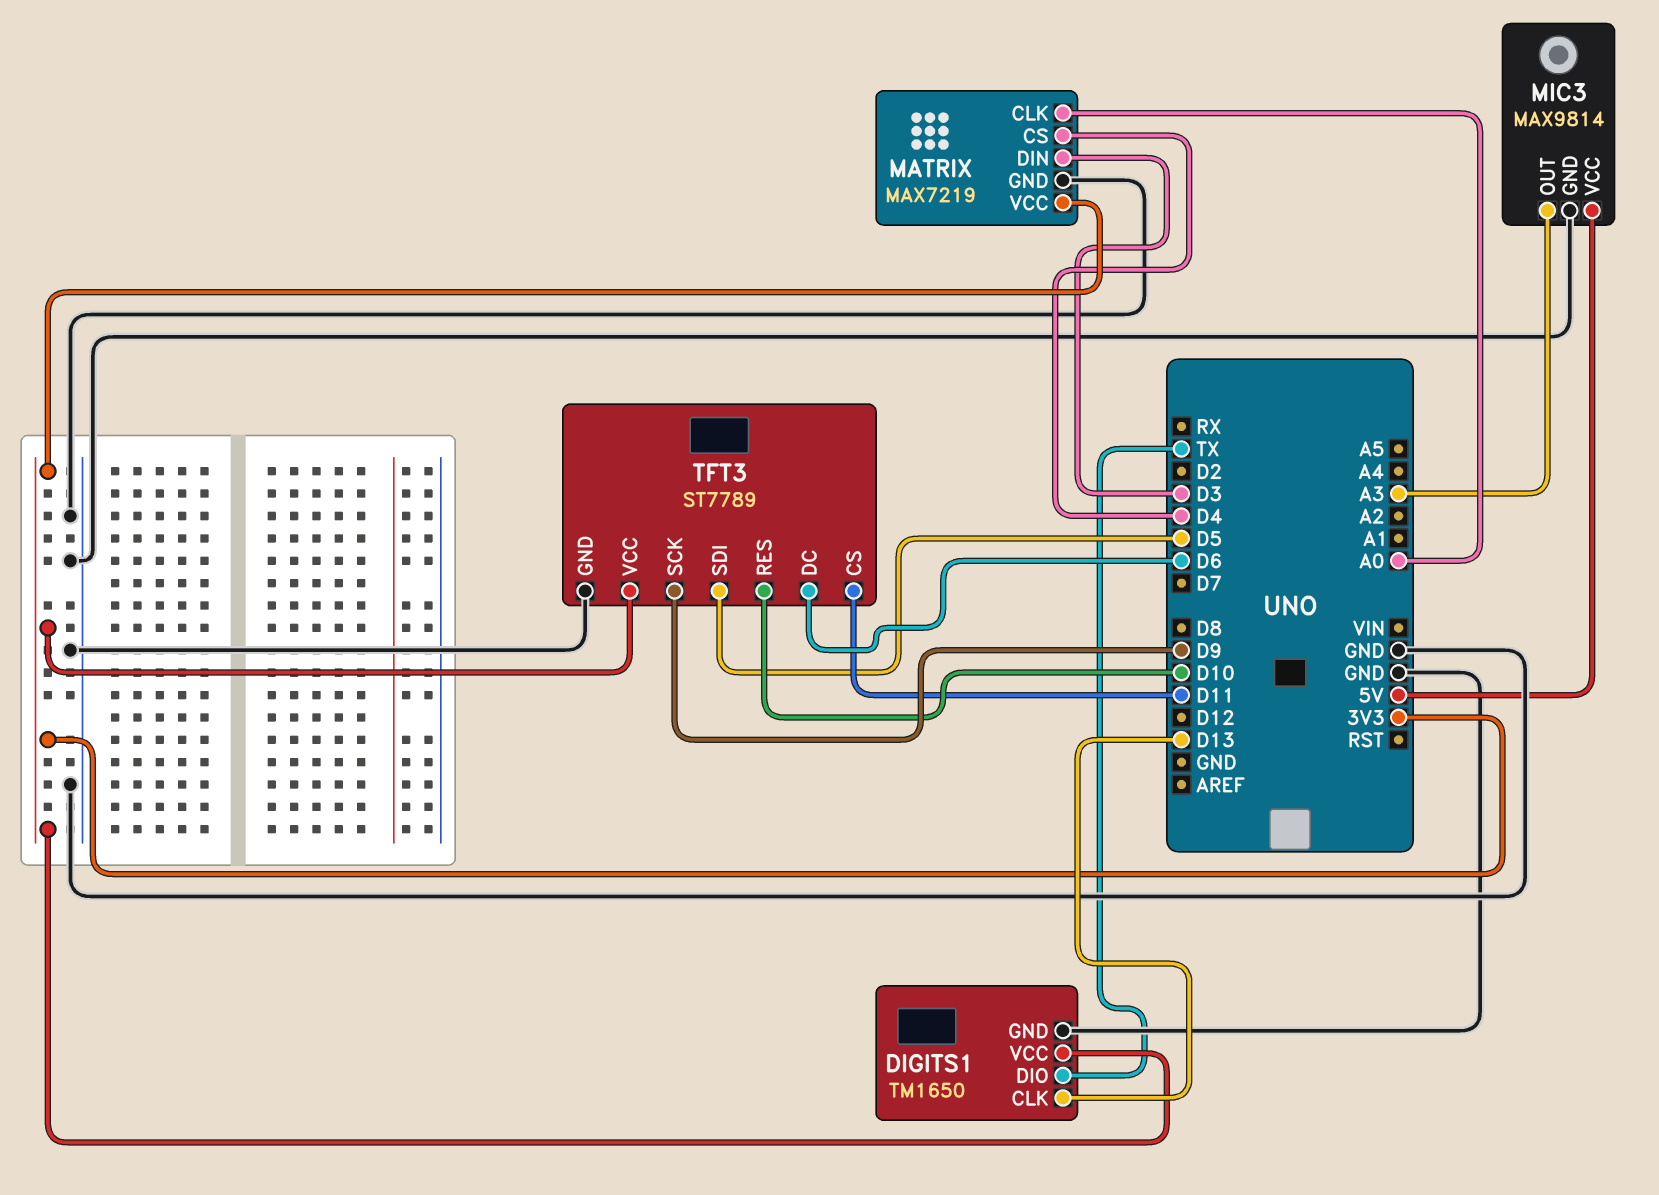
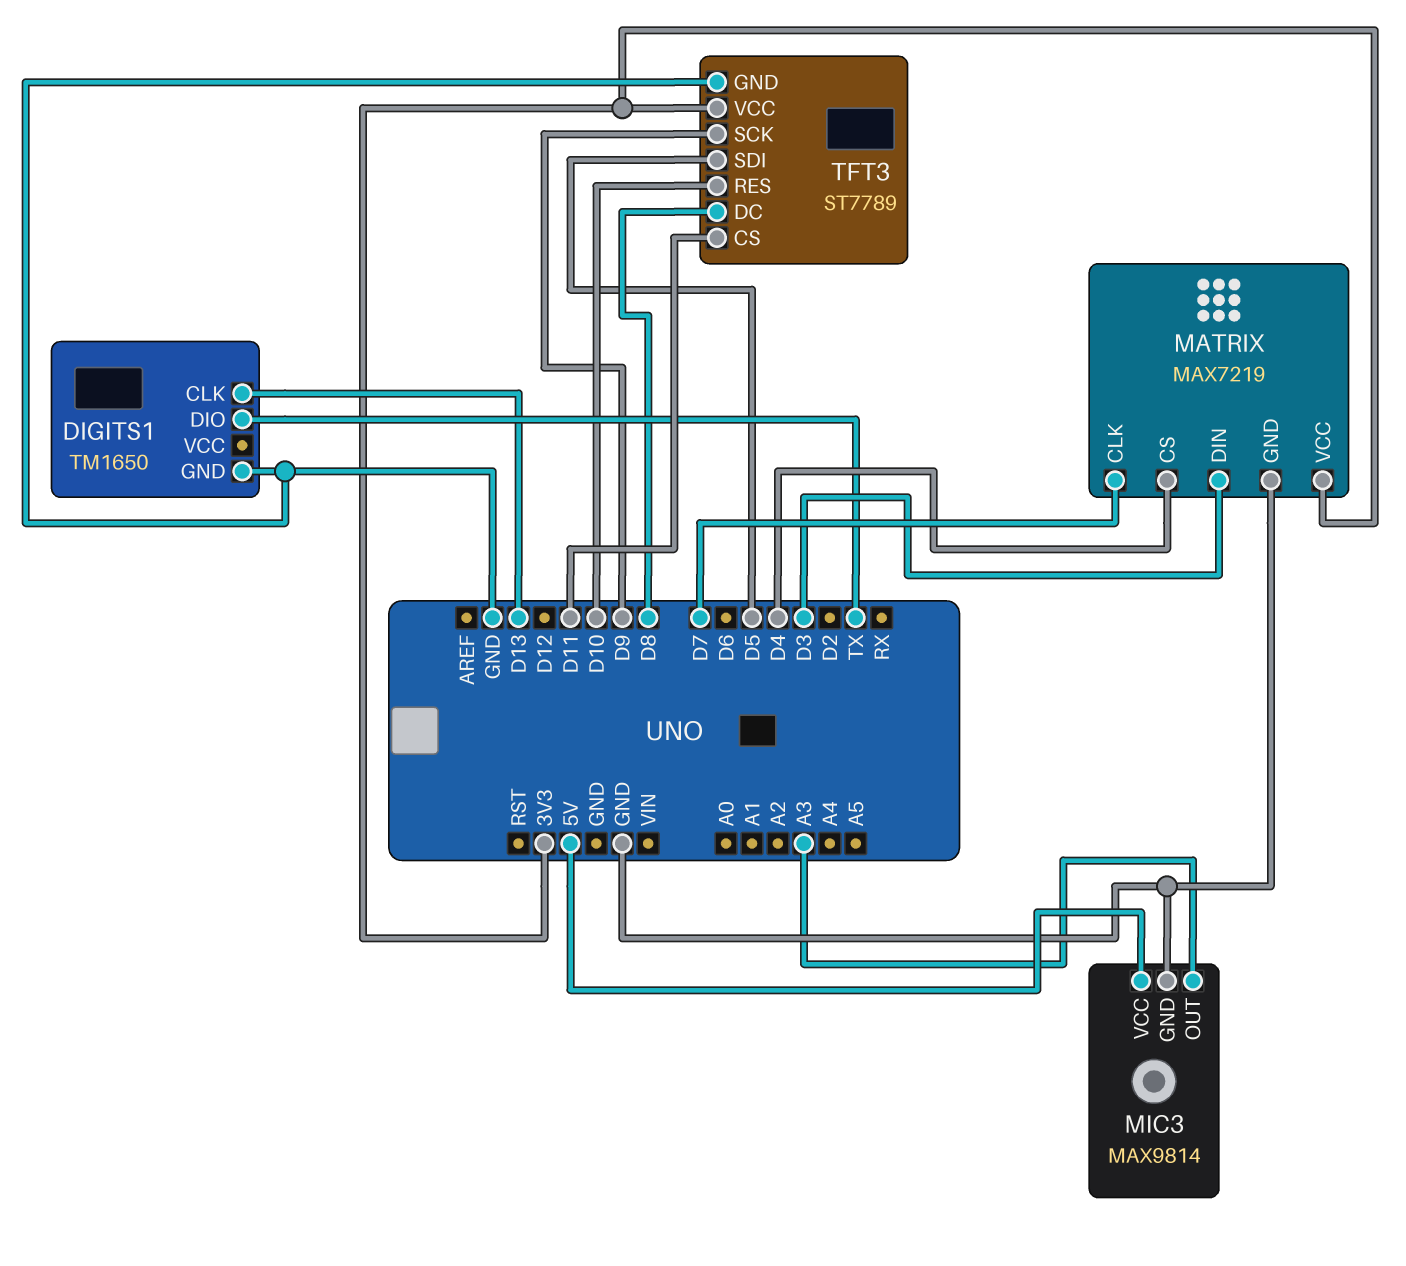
DIGITS1 pin VCC: 3V3 -> none
MATRIX pin CLK: A0 -> D7
TFT3 pin DC: D6 -> D8

